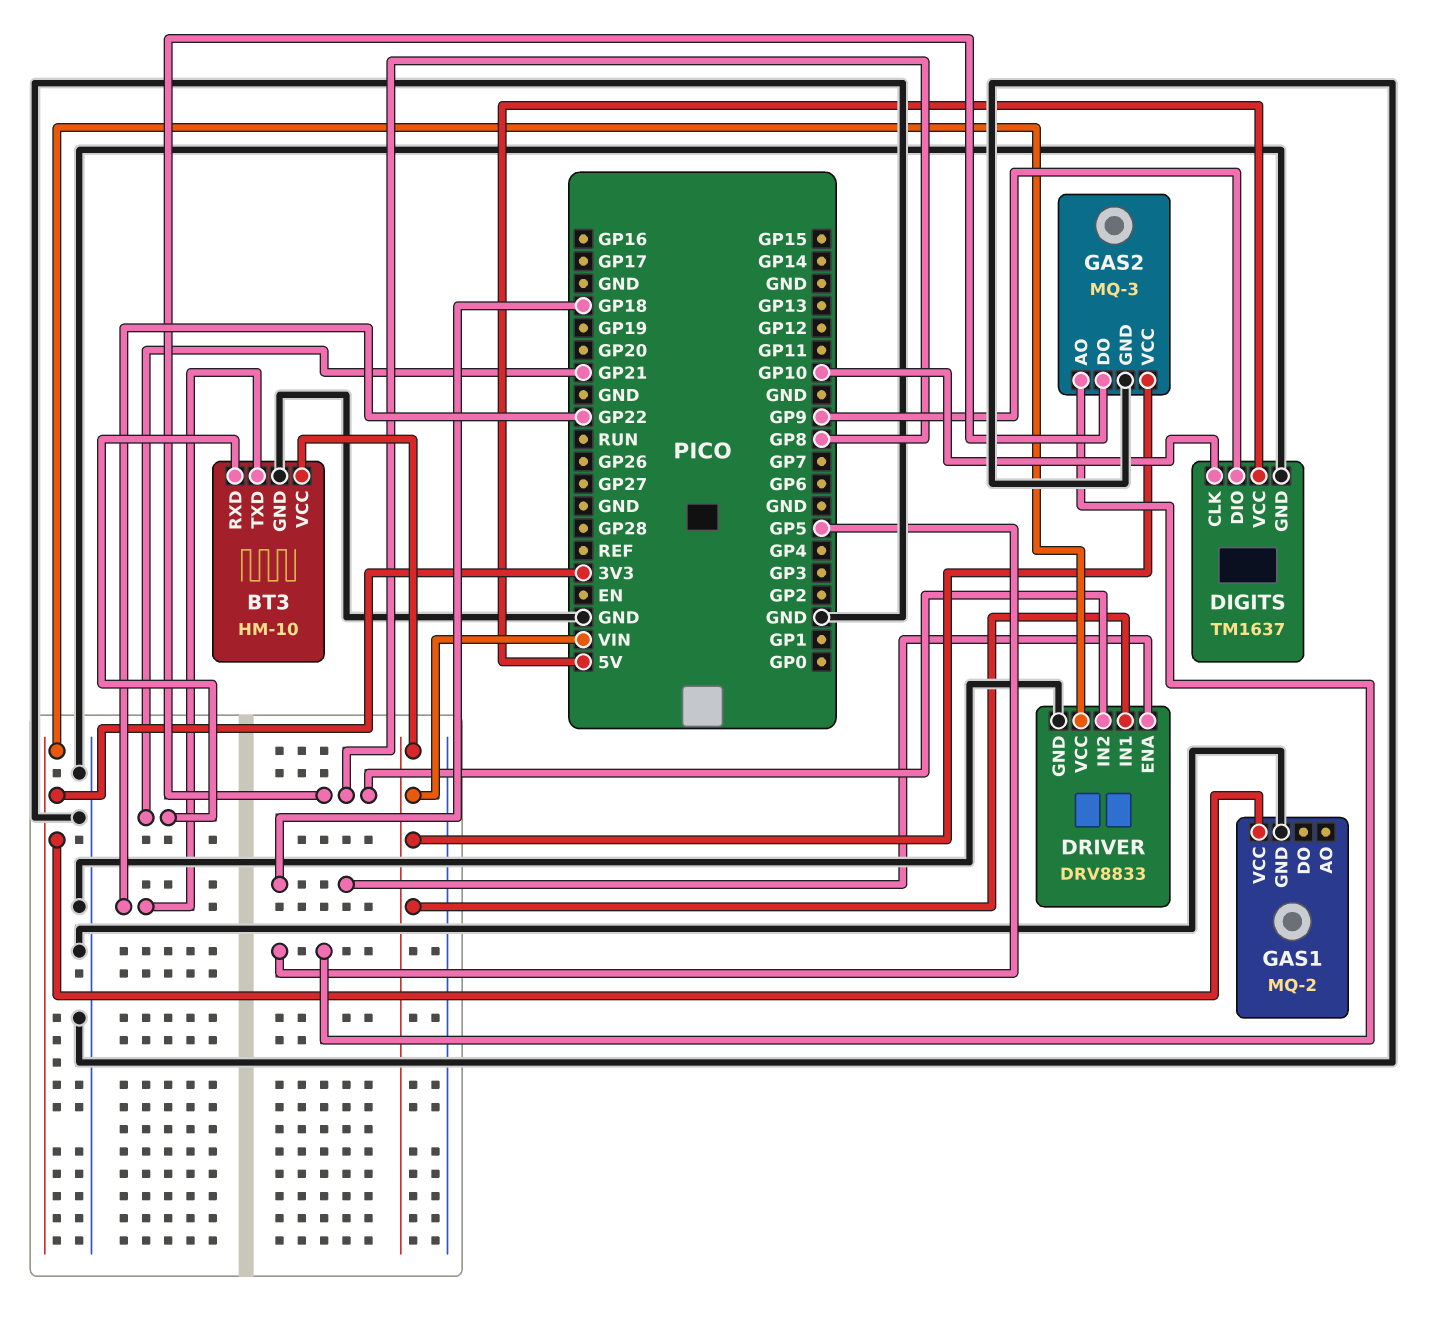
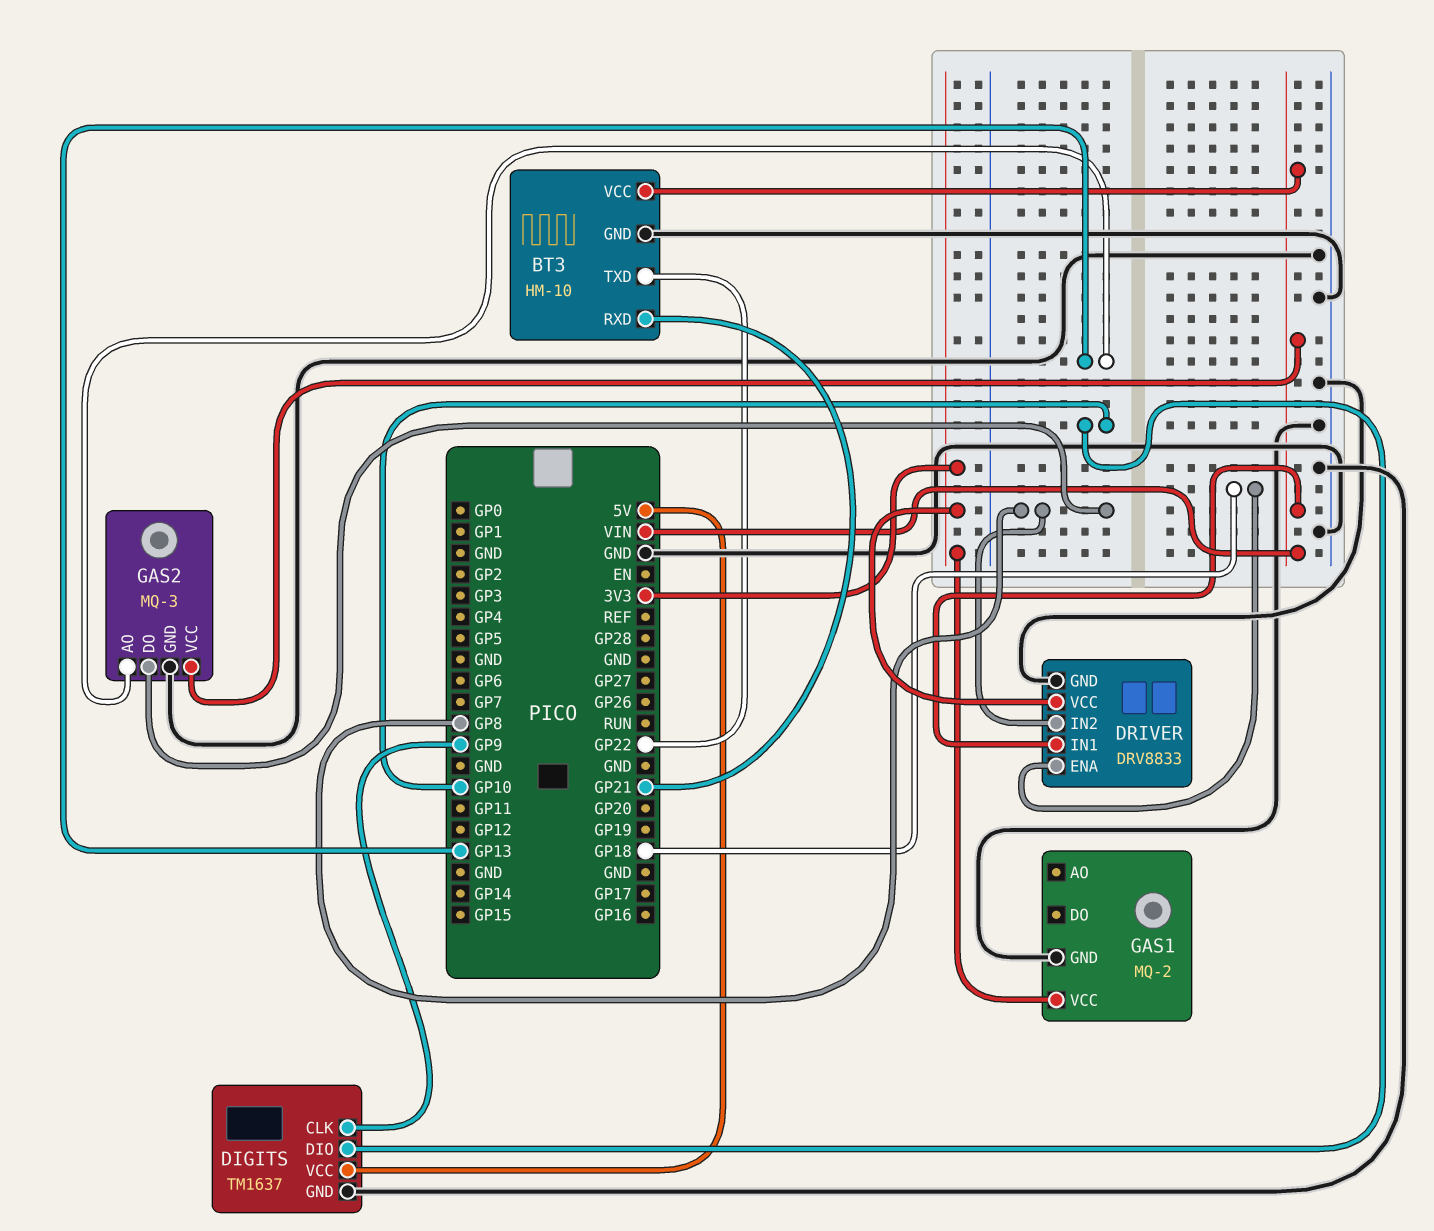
DIGITS pin CLK: GP10 -> GP9
DIGITS pin DIO: GP9 -> GP10
GAS2 pin AO: GP5 -> GP13

